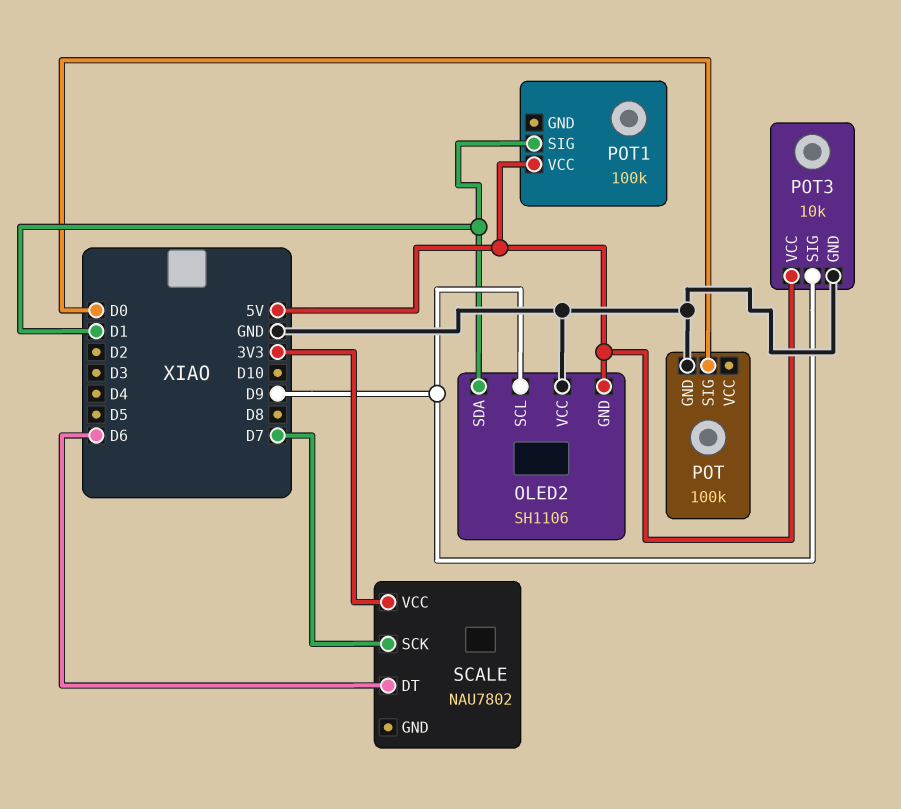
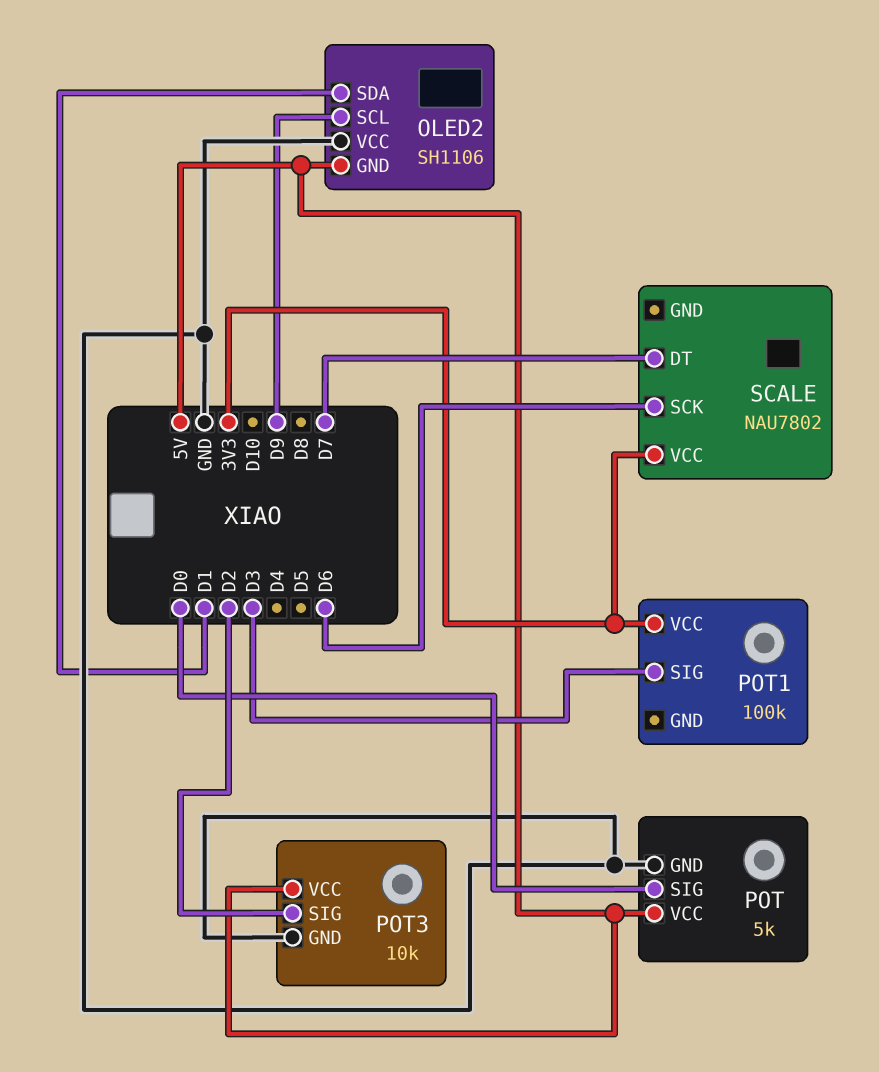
POT: 100k -> 5k
POT pin VCC: none -> 5V
POT1 pin SIG: D1 -> D3
POT1 pin VCC: 5V -> 3V3
POT3 pin SIG: D9 -> D2
SCALE pin DT: D6 -> D7
SCALE pin SCK: D7 -> D6

